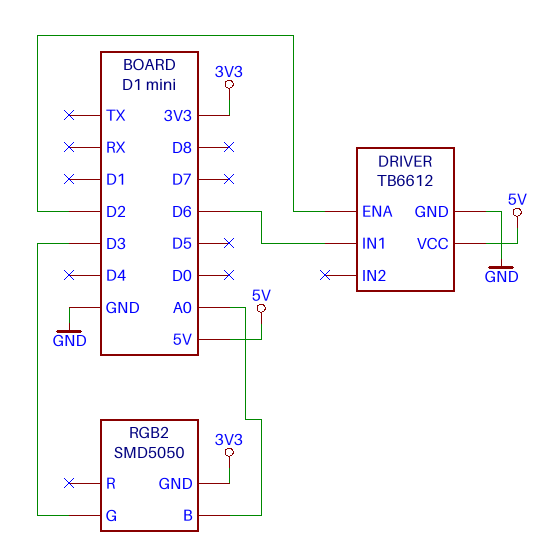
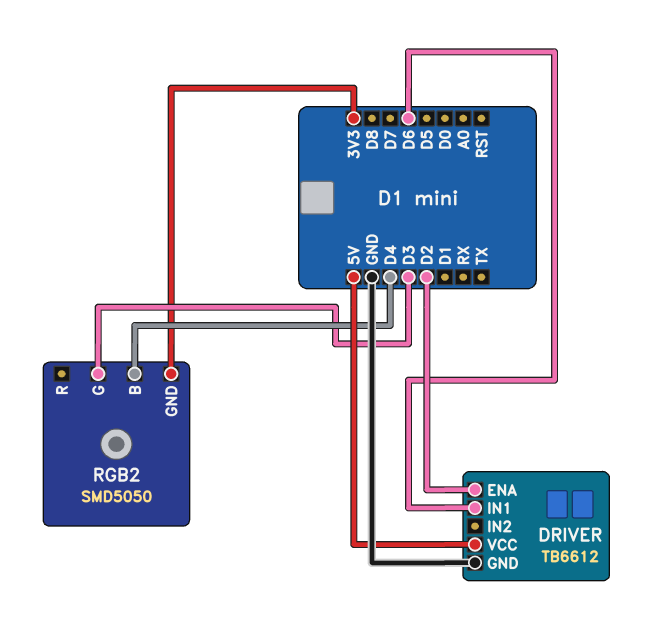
RGB2 pin B: A0 -> D4

